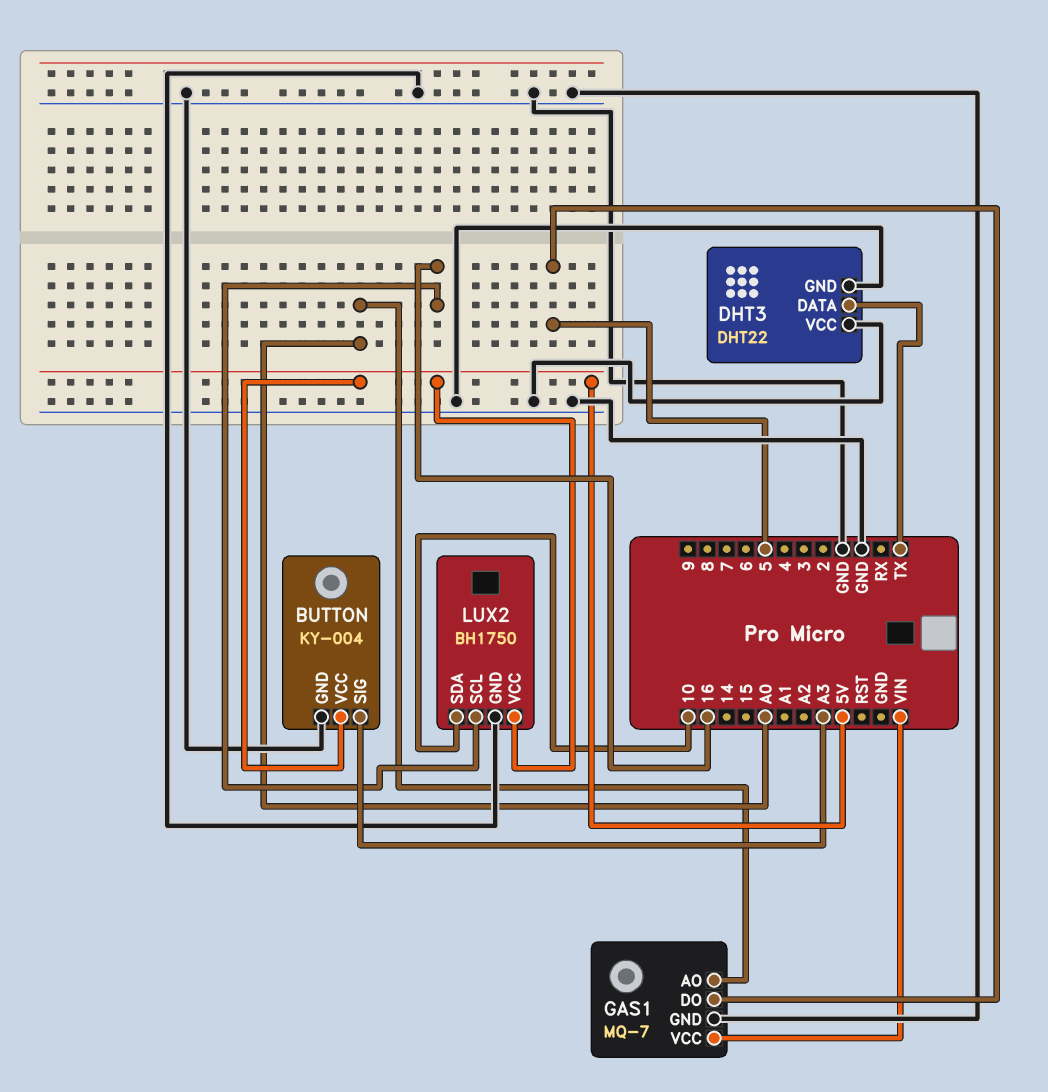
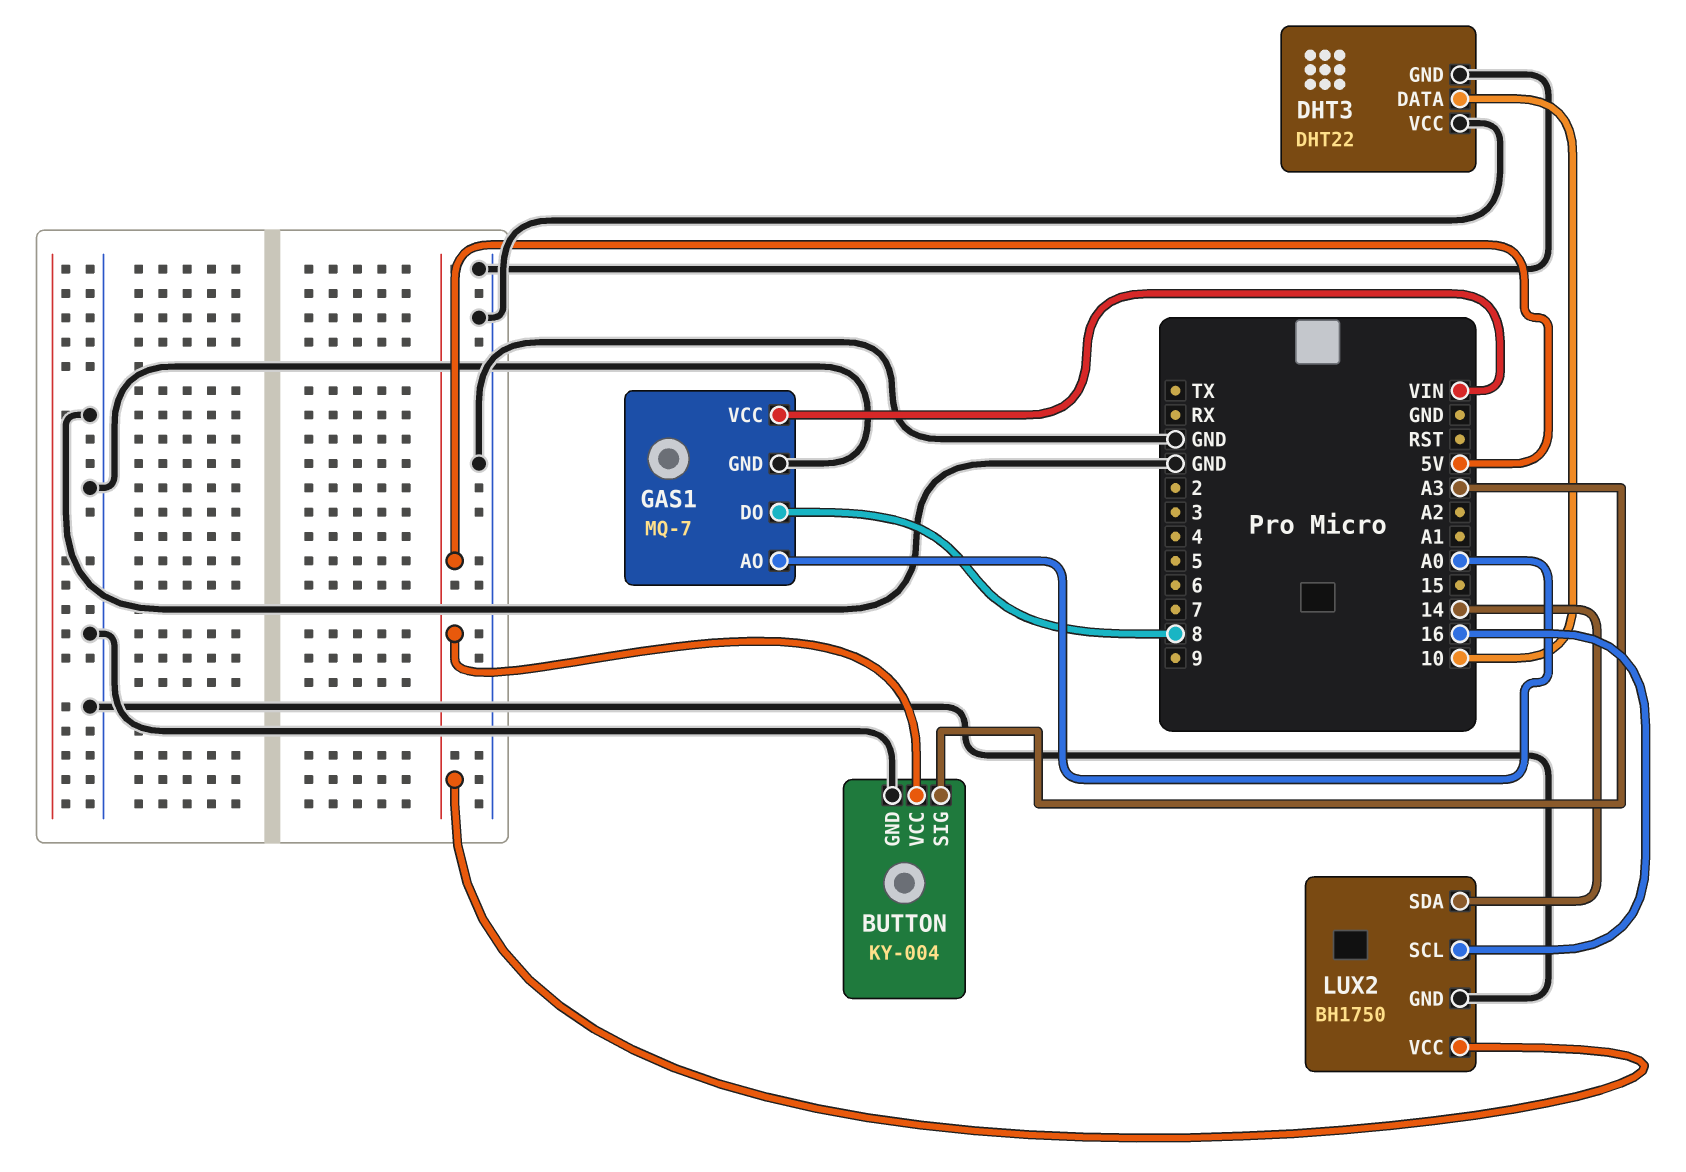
DHT3 pin DATA: TX -> 10
GAS1 pin DO: 5 -> 8
LUX2 pin SDA: 10 -> 14

